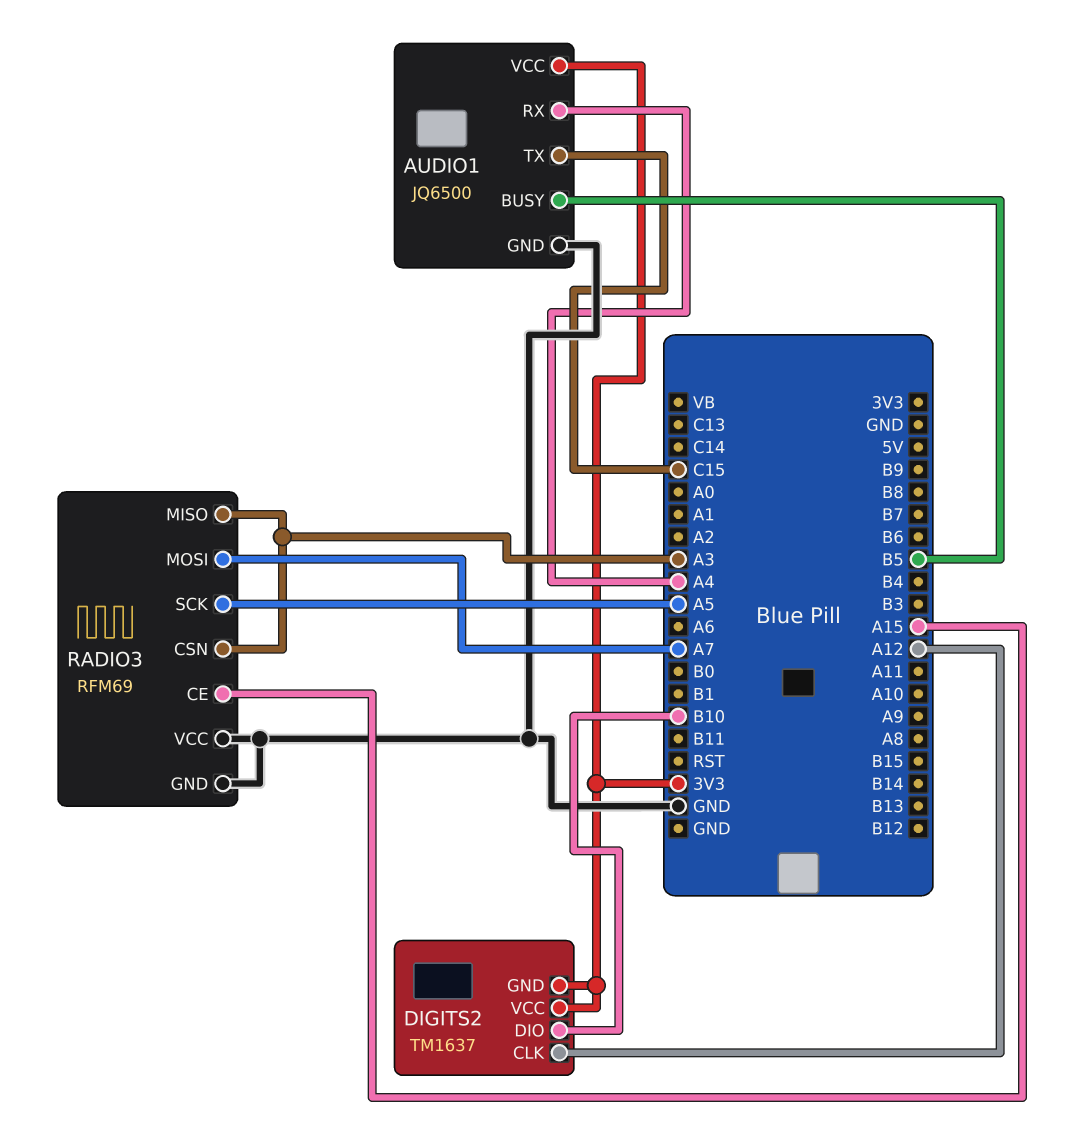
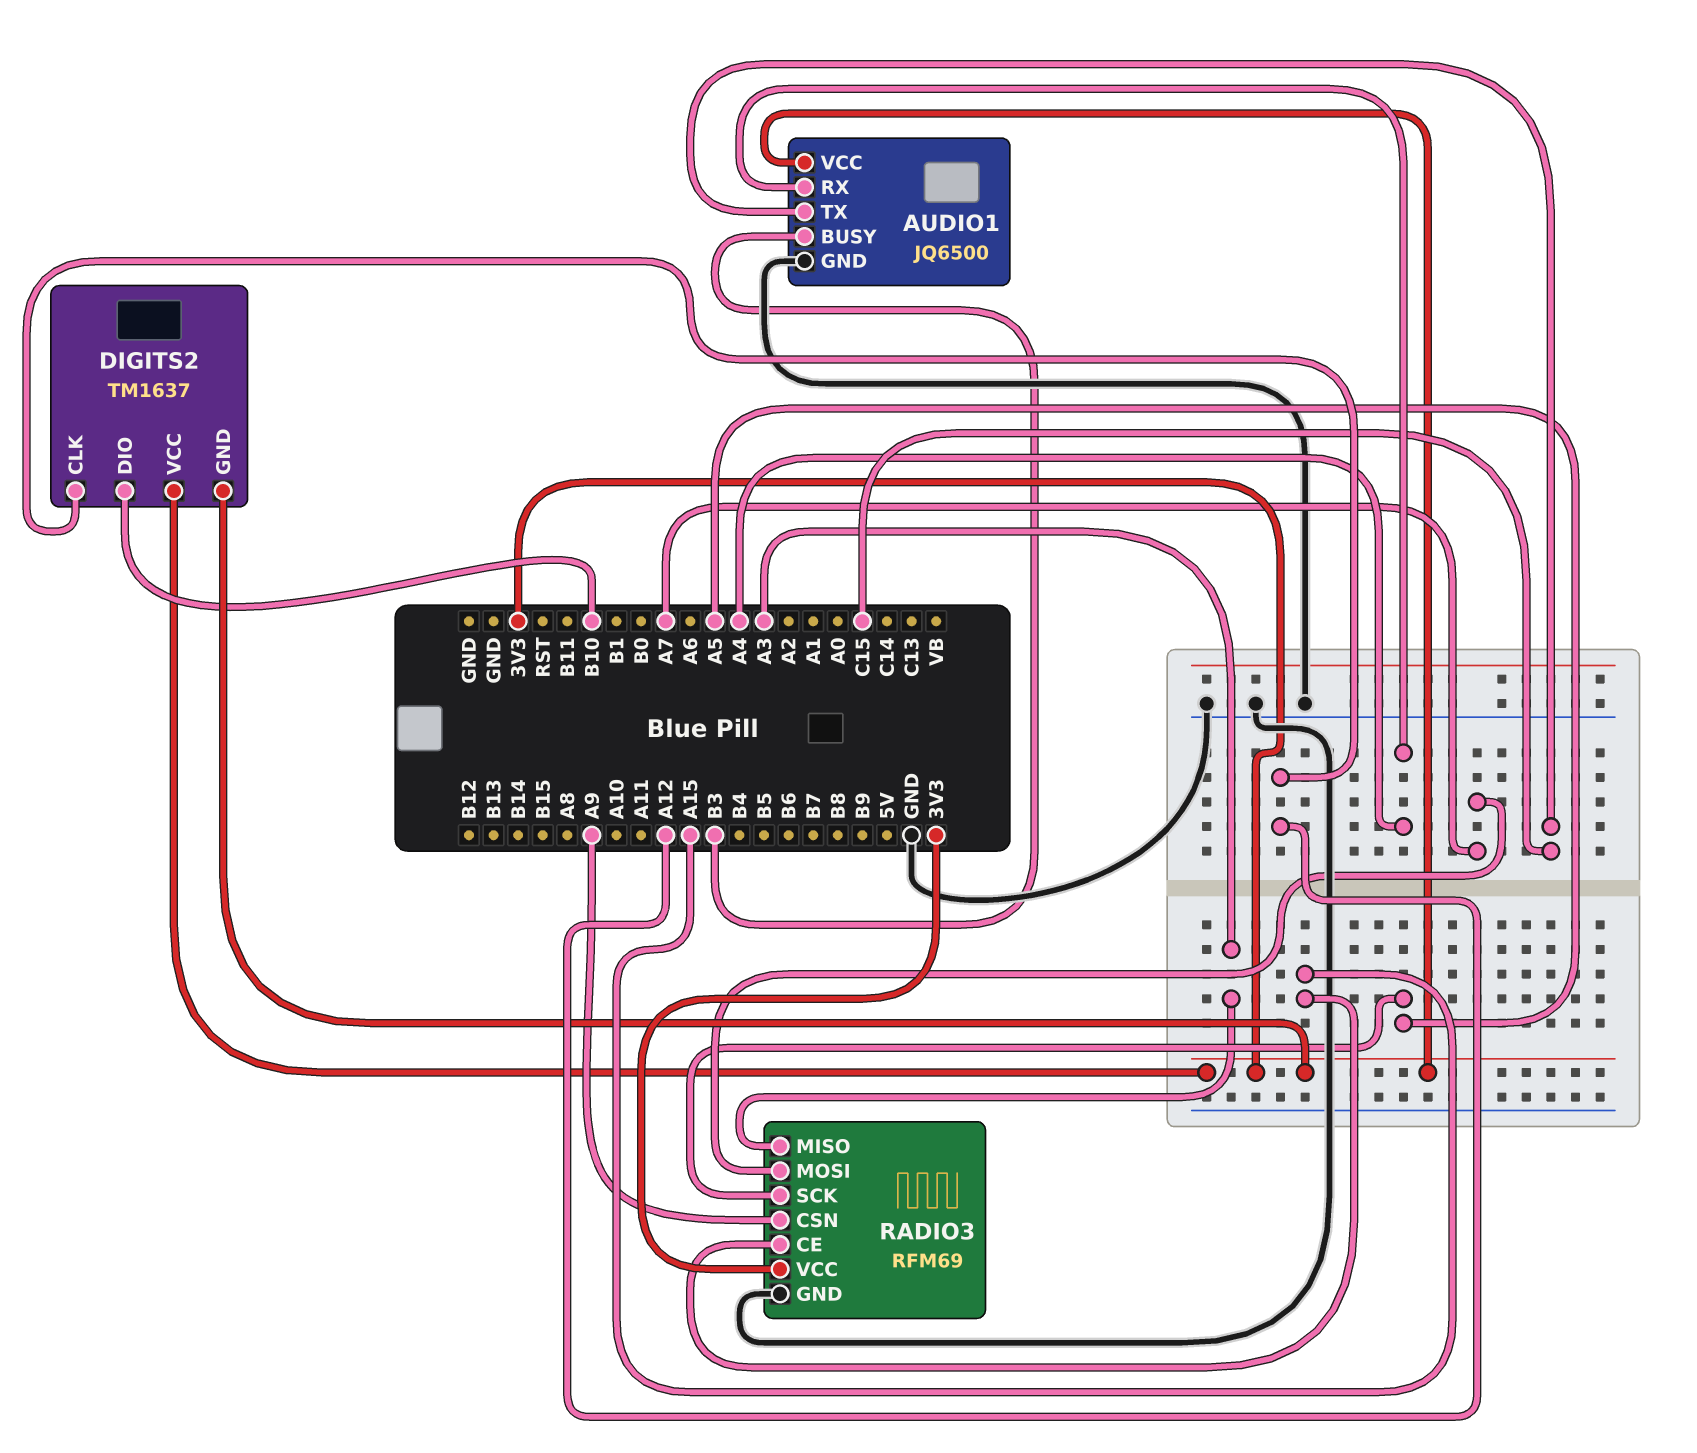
AUDIO1 pin BUSY: B5 -> B3
RADIO3 pin CSN: A3 -> A9
RADIO3 pin VCC: GND -> 3V3

